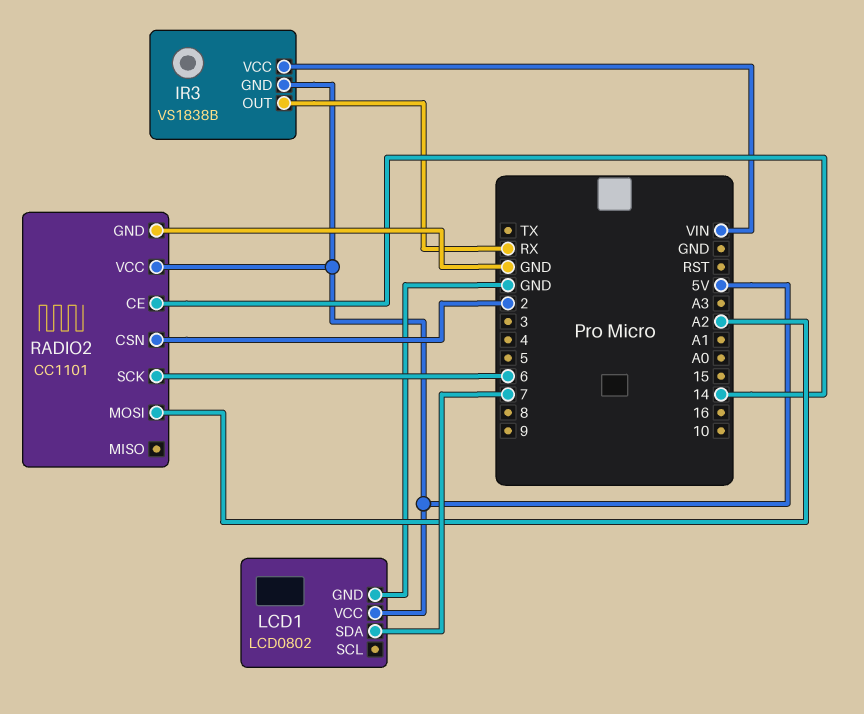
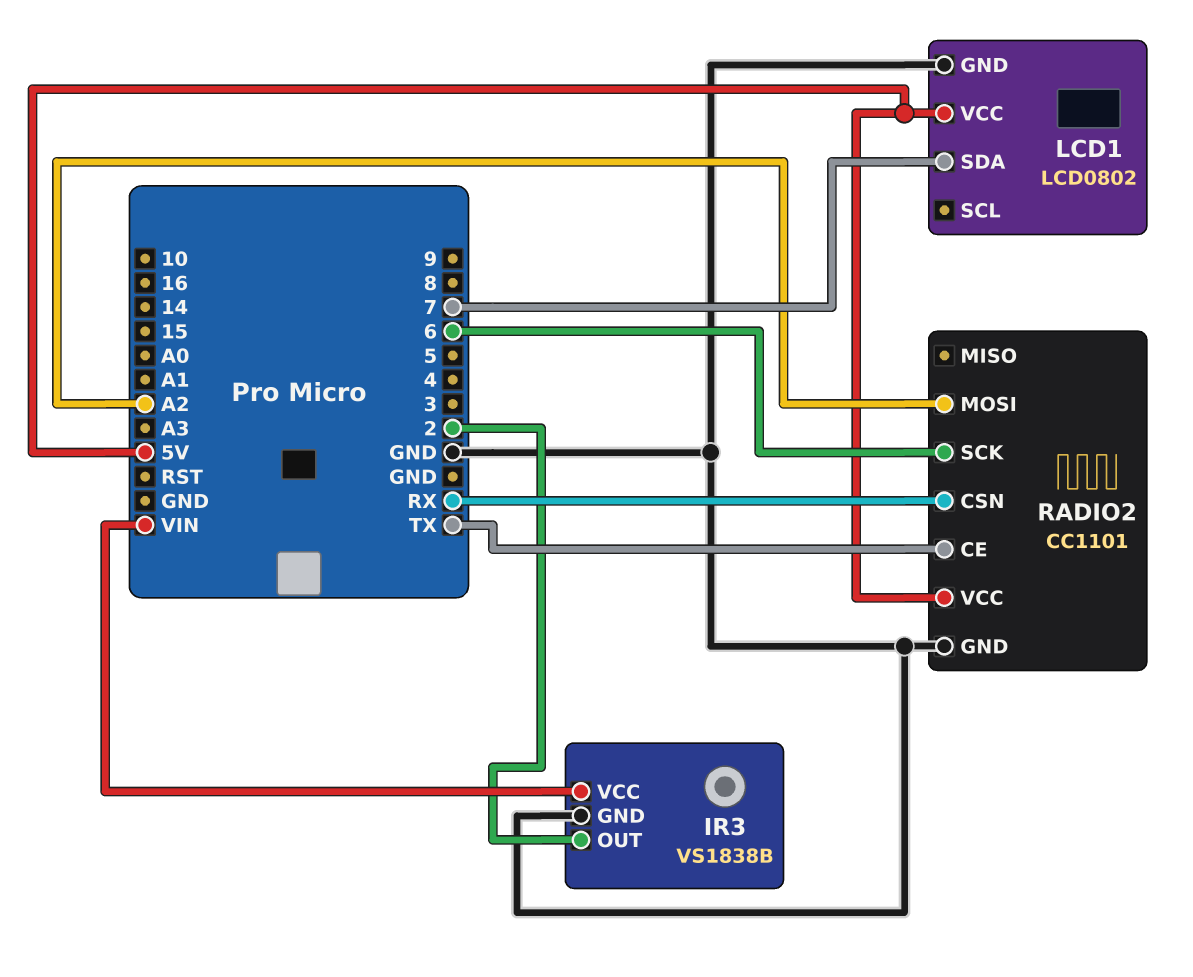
IR3 pin GND: 5V -> GND
IR3 pin OUT: RX -> 2
RADIO2 pin CE: 14 -> TX
RADIO2 pin CSN: 2 -> RX

